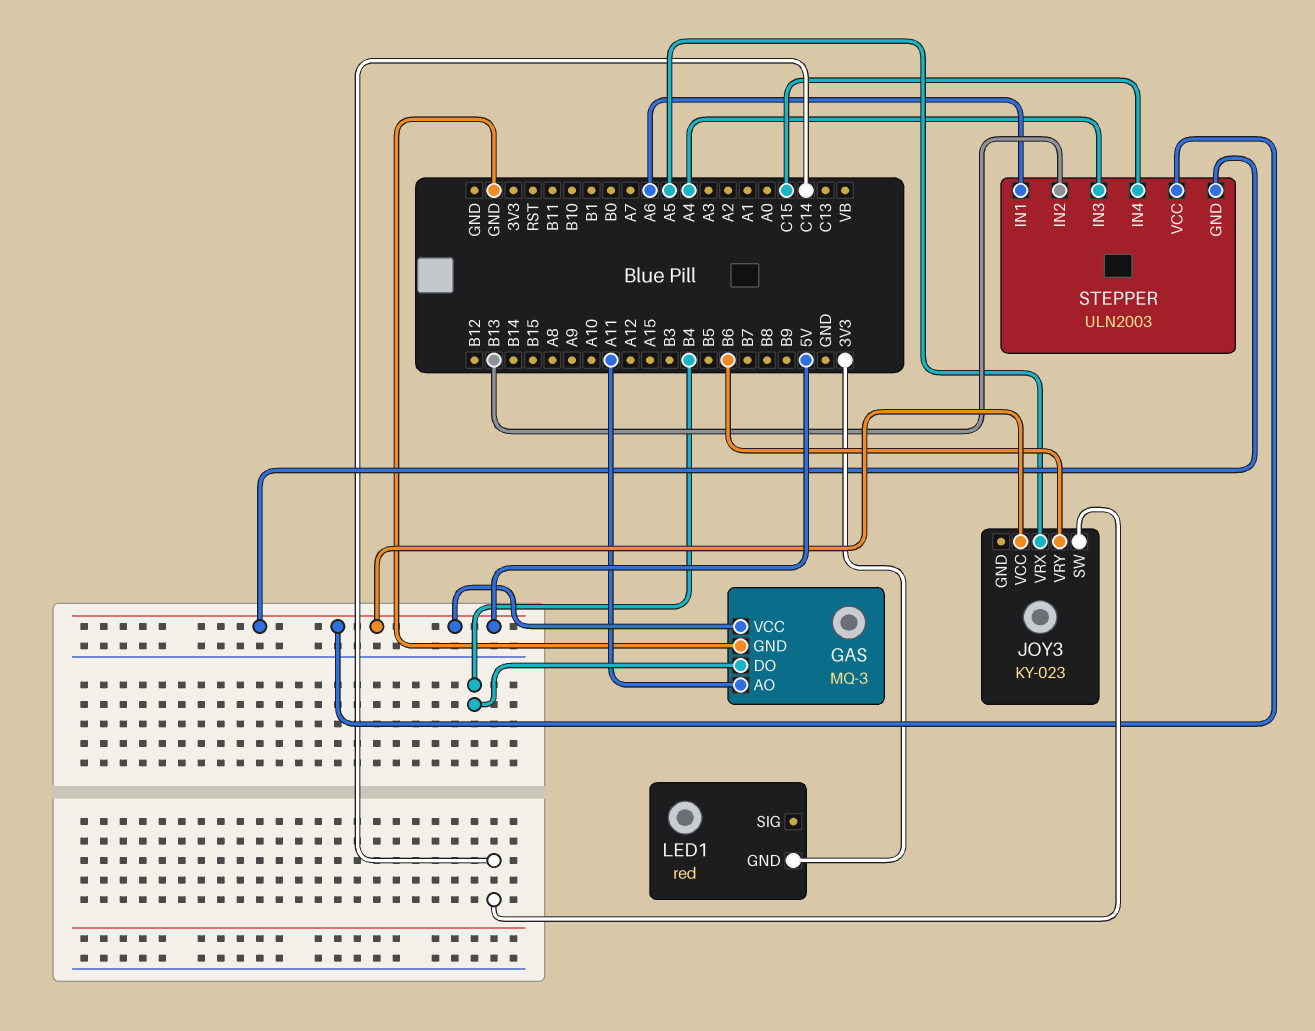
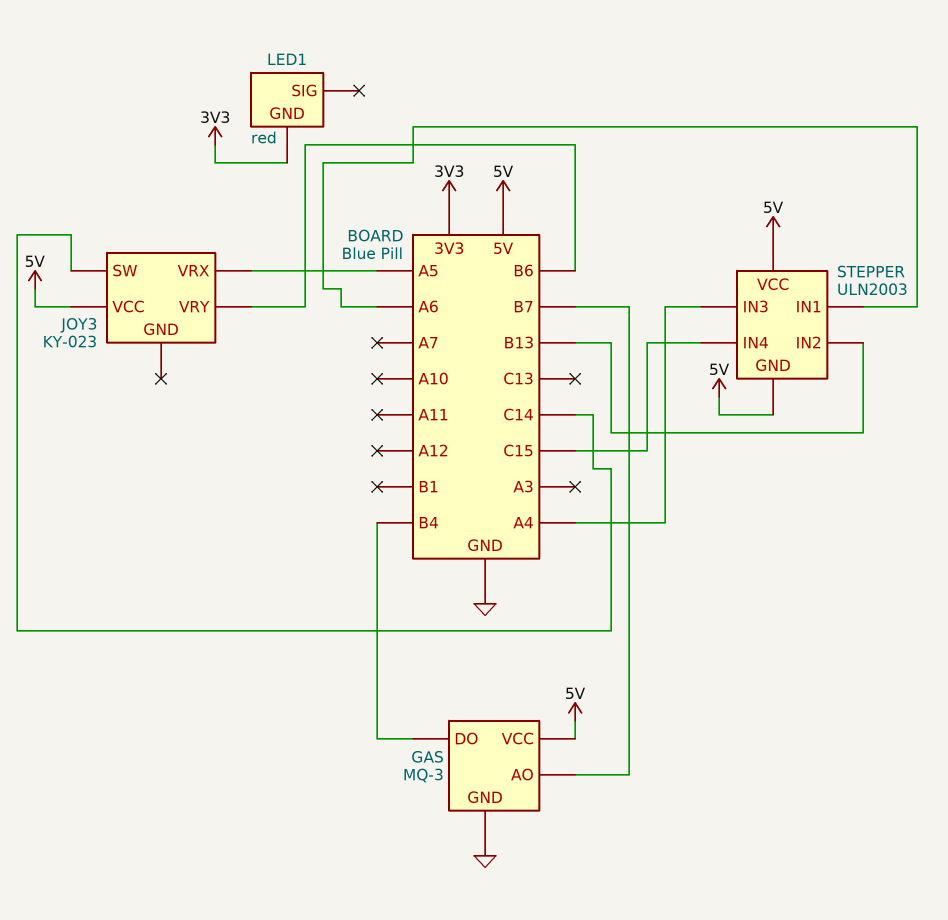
GAS pin AO: A11 -> B7

